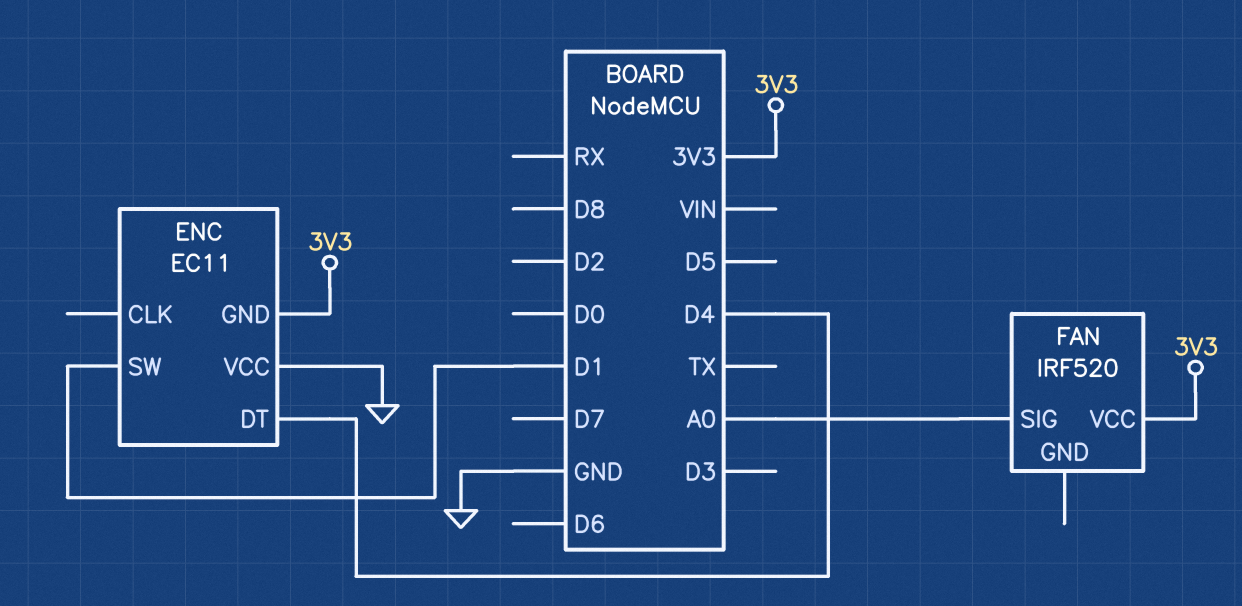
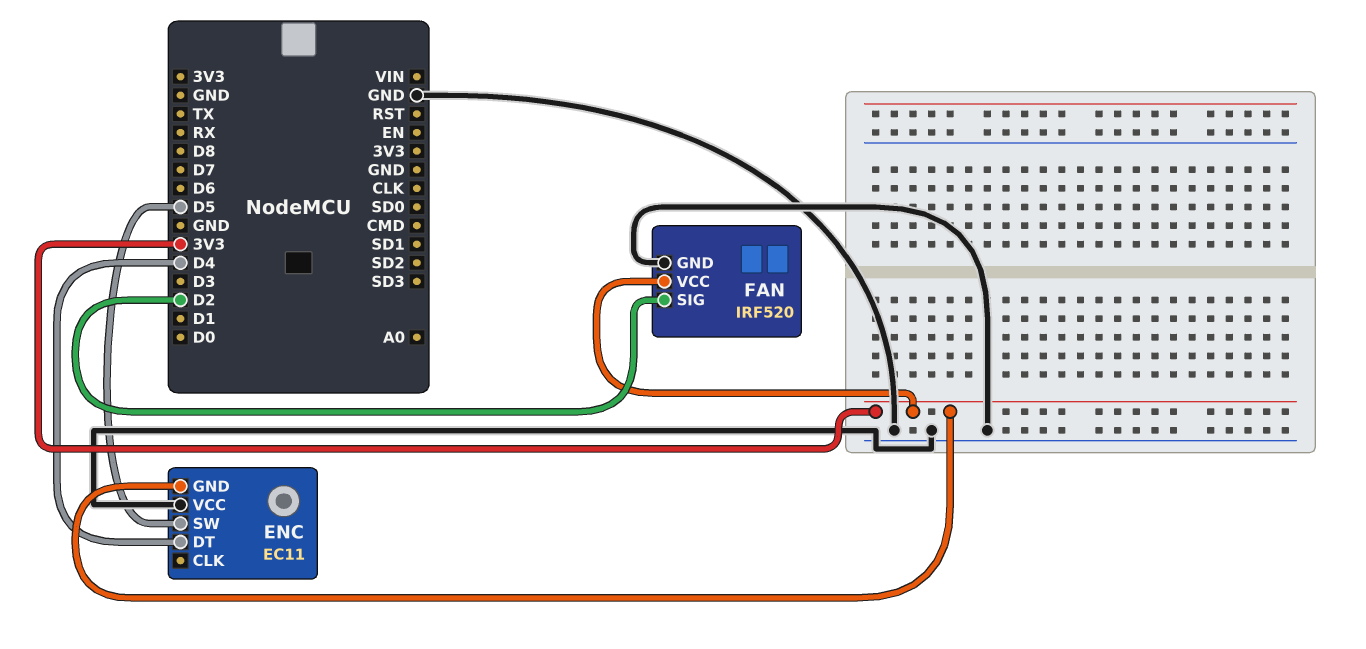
ENC pin SW: D1 -> D5
FAN pin GND: none -> GND
FAN pin SIG: A0 -> D2

